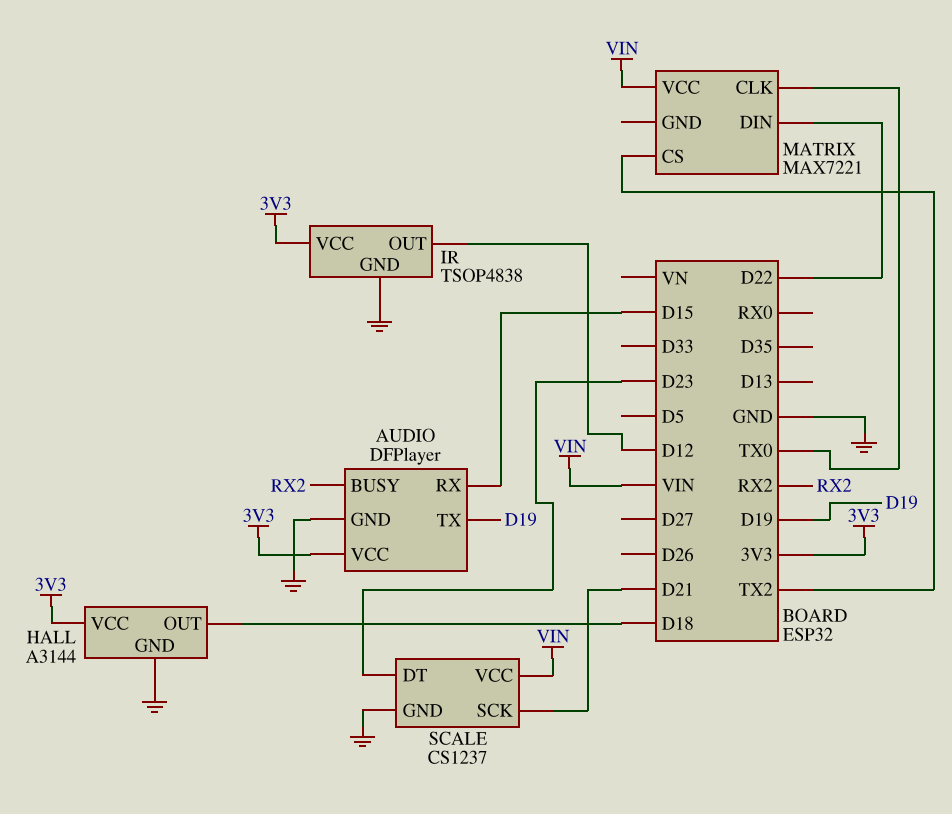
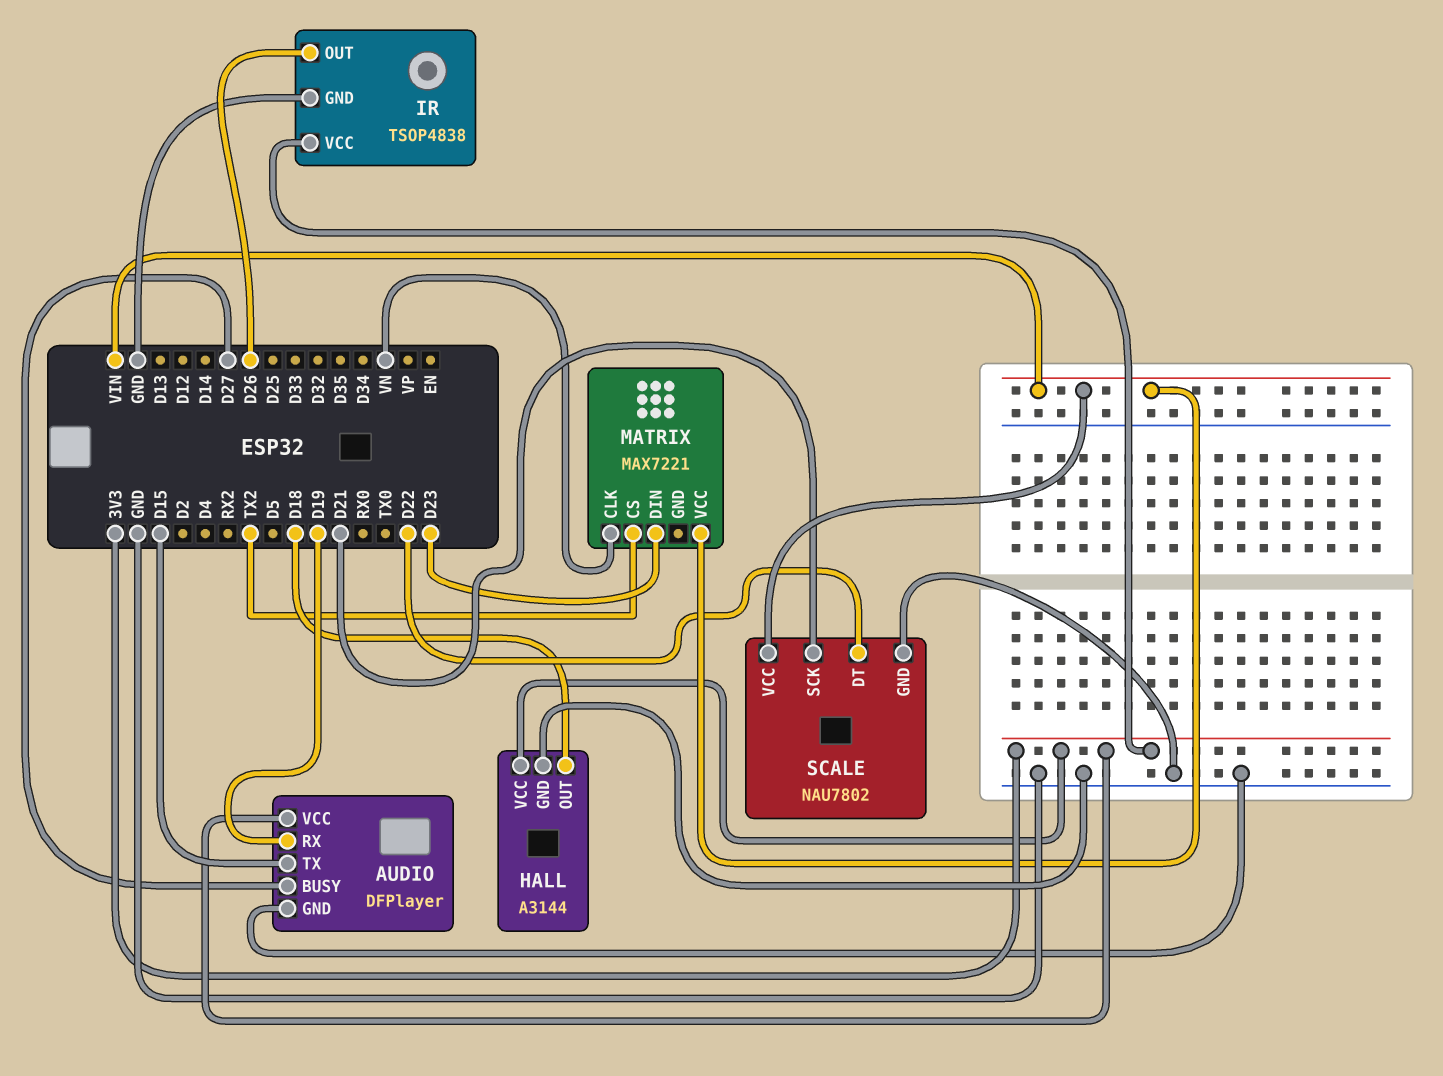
AUDIO pin BUSY: RX2 -> D27
AUDIO pin RX: D15 -> D19
AUDIO pin TX: D19 -> D15
IR pin OUT: D12 -> D26
MATRIX pin CLK: TX0 -> VN
MATRIX pin DIN: D22 -> D23
SCALE: CS1237 -> NAU7802
SCALE pin DT: D23 -> D22

